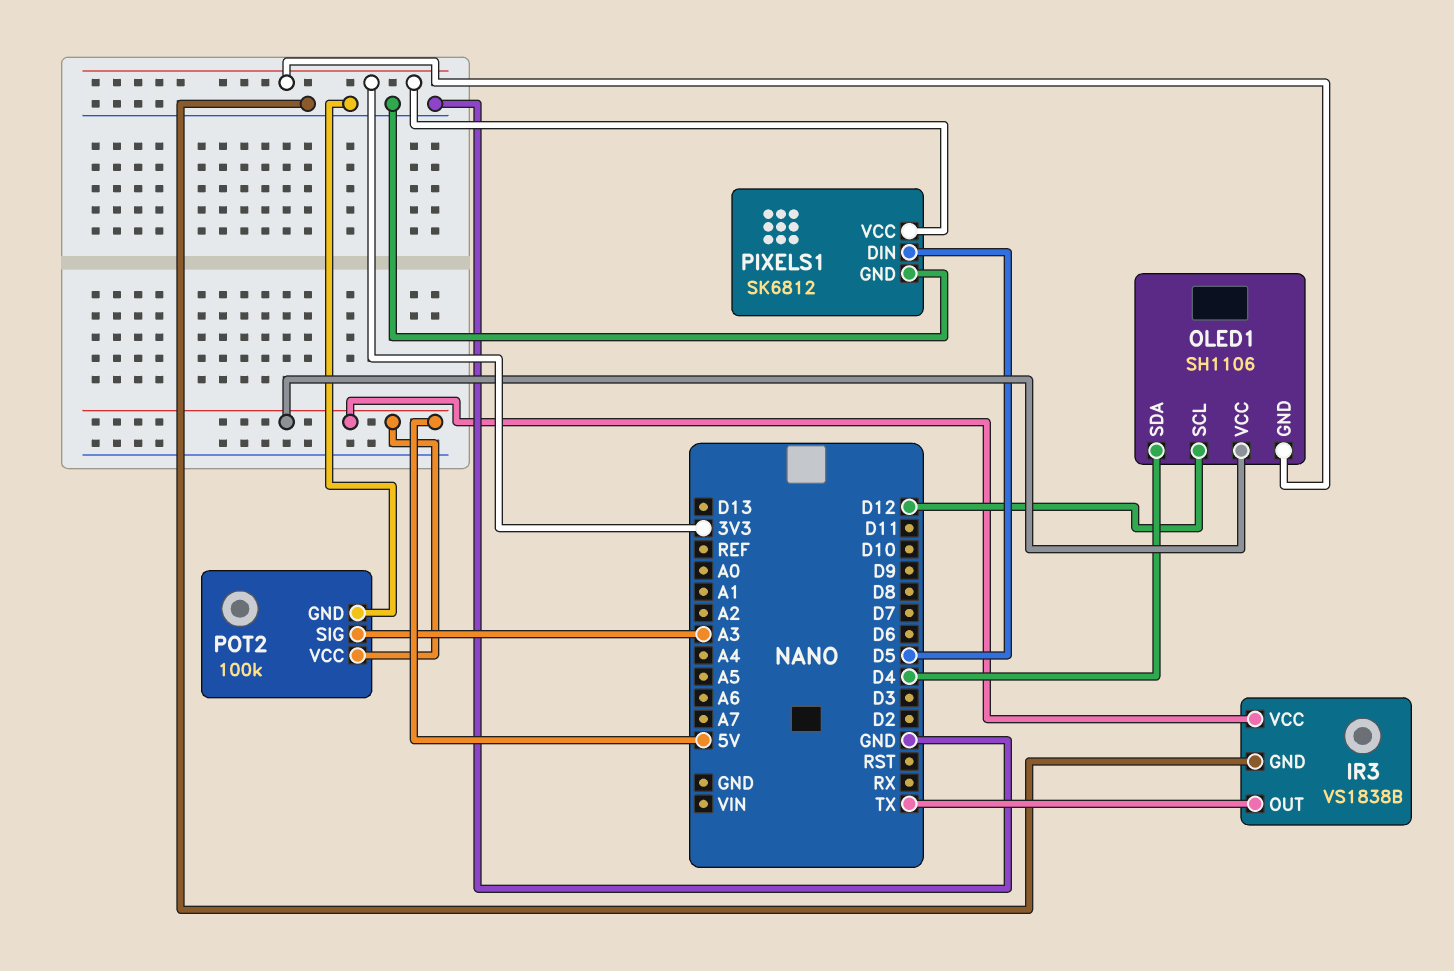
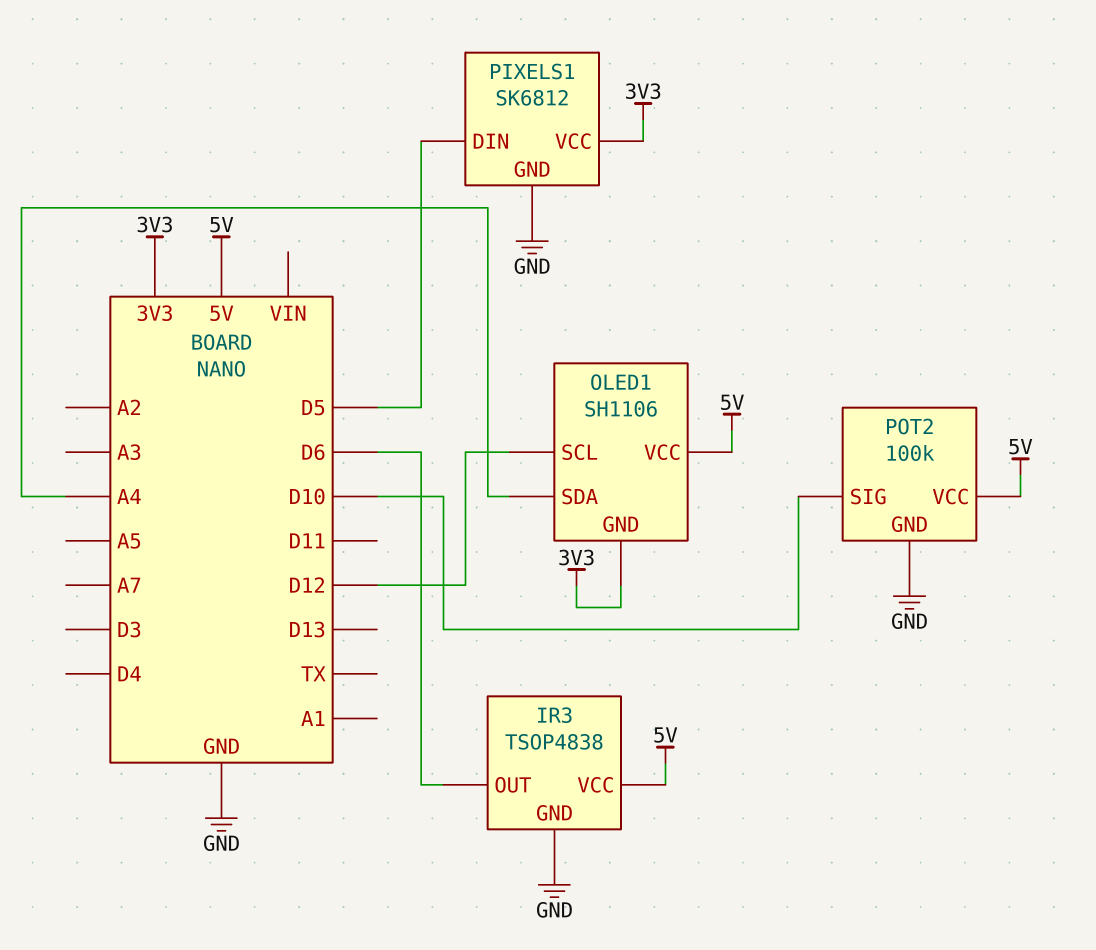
IR3: VS1838B -> TSOP4838
IR3 pin OUT: TX -> D6
OLED1 pin SDA: D4 -> A4
POT2 pin SIG: A3 -> D10

